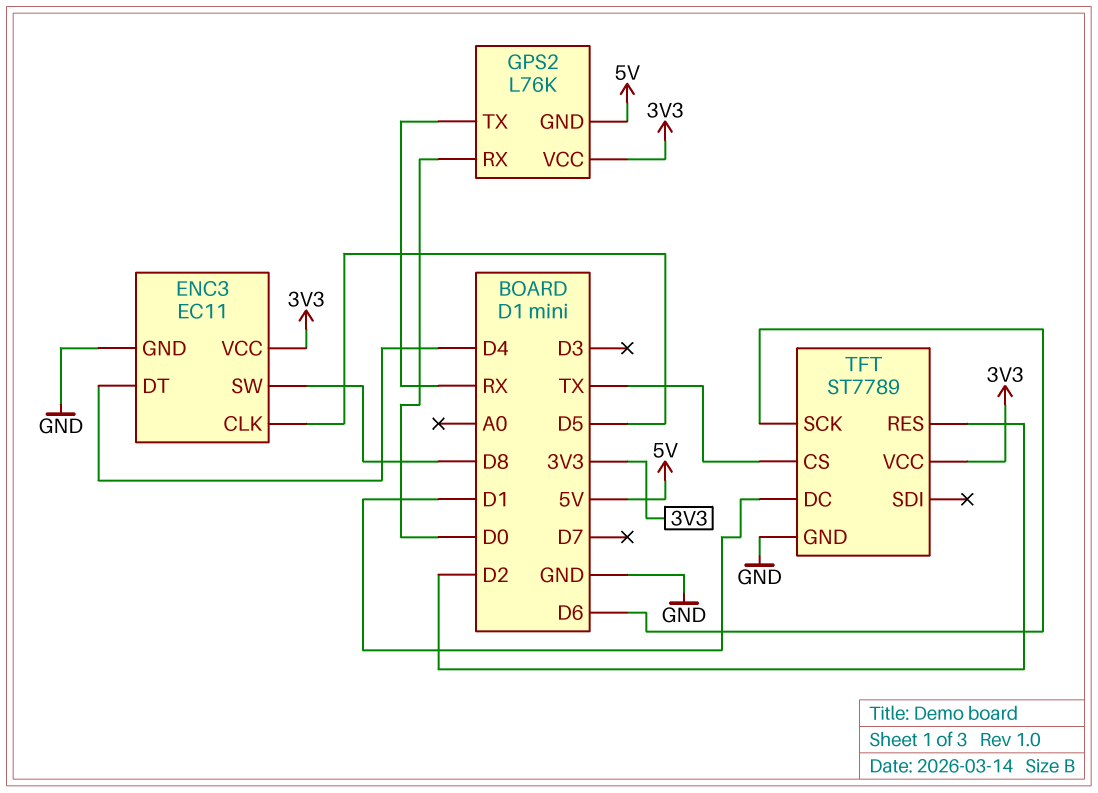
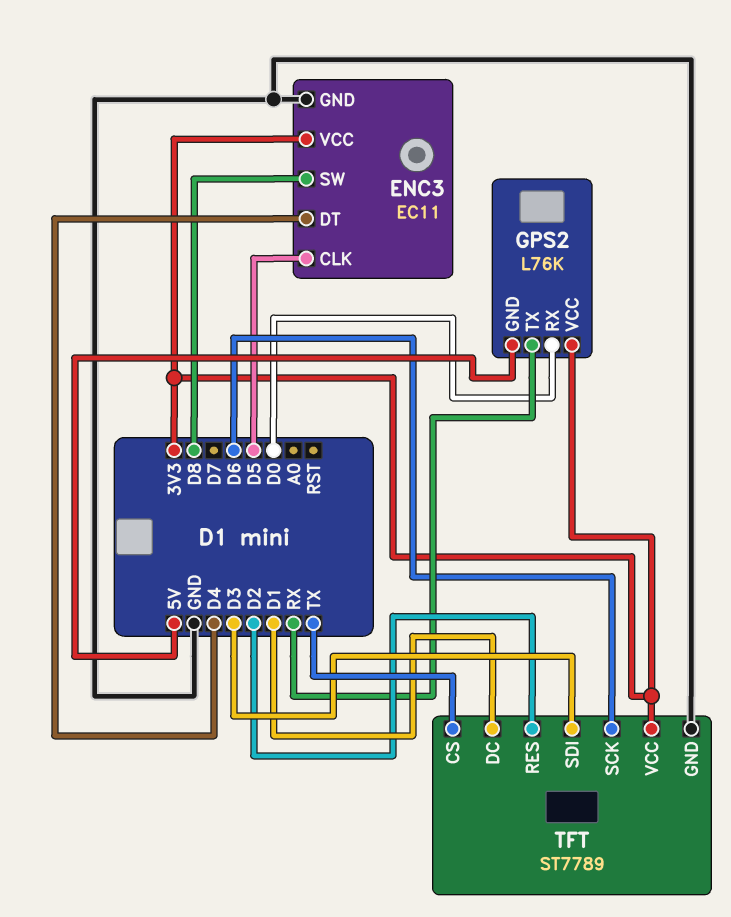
TFT pin SDI: none -> D3

